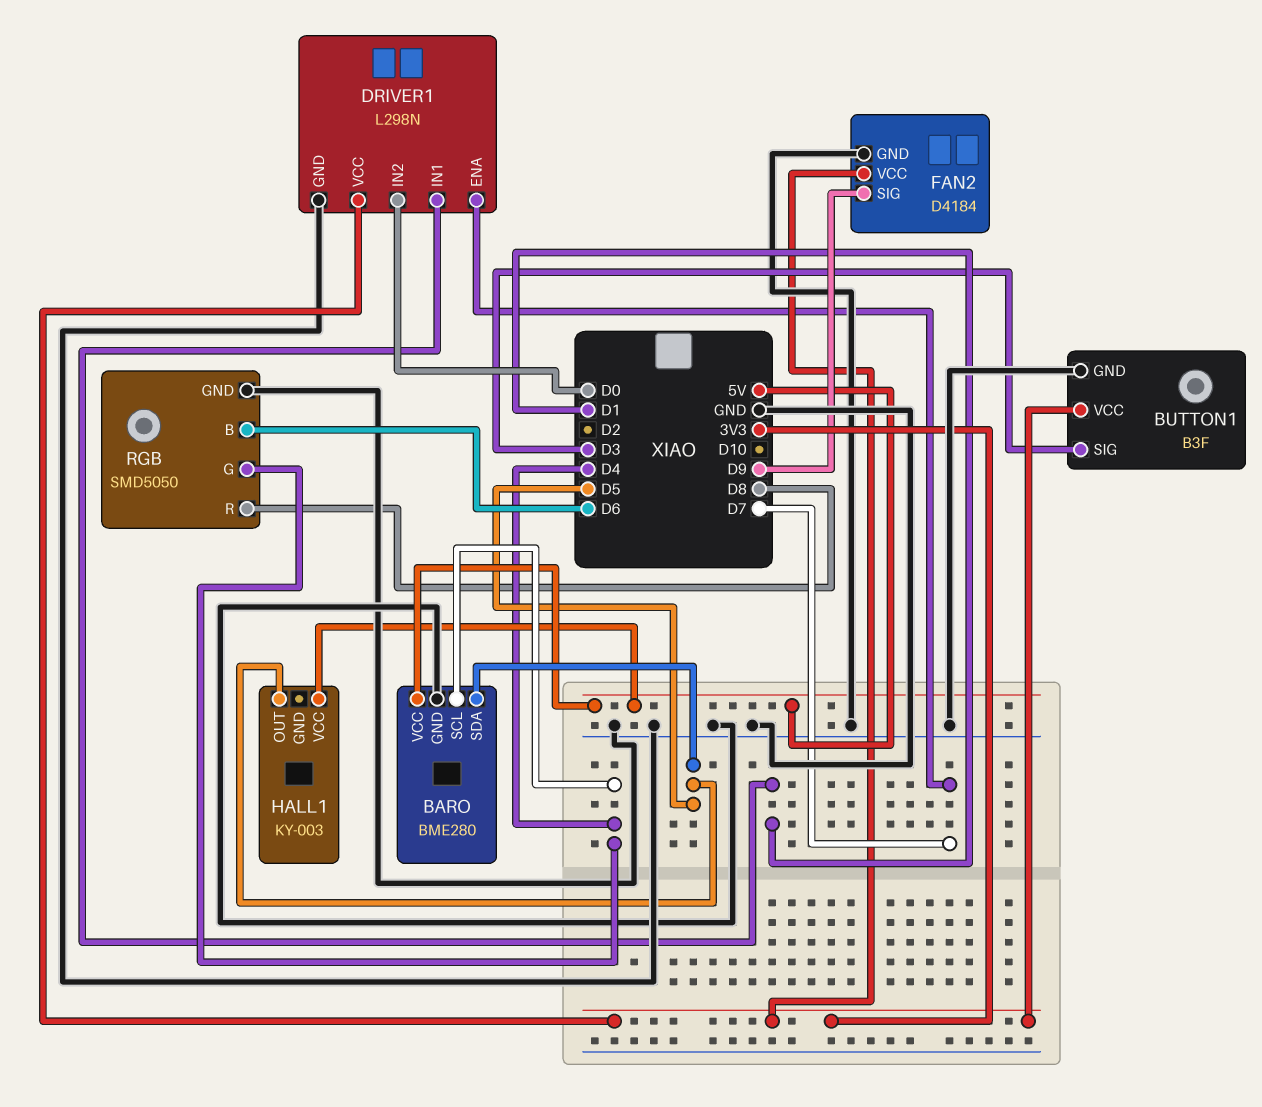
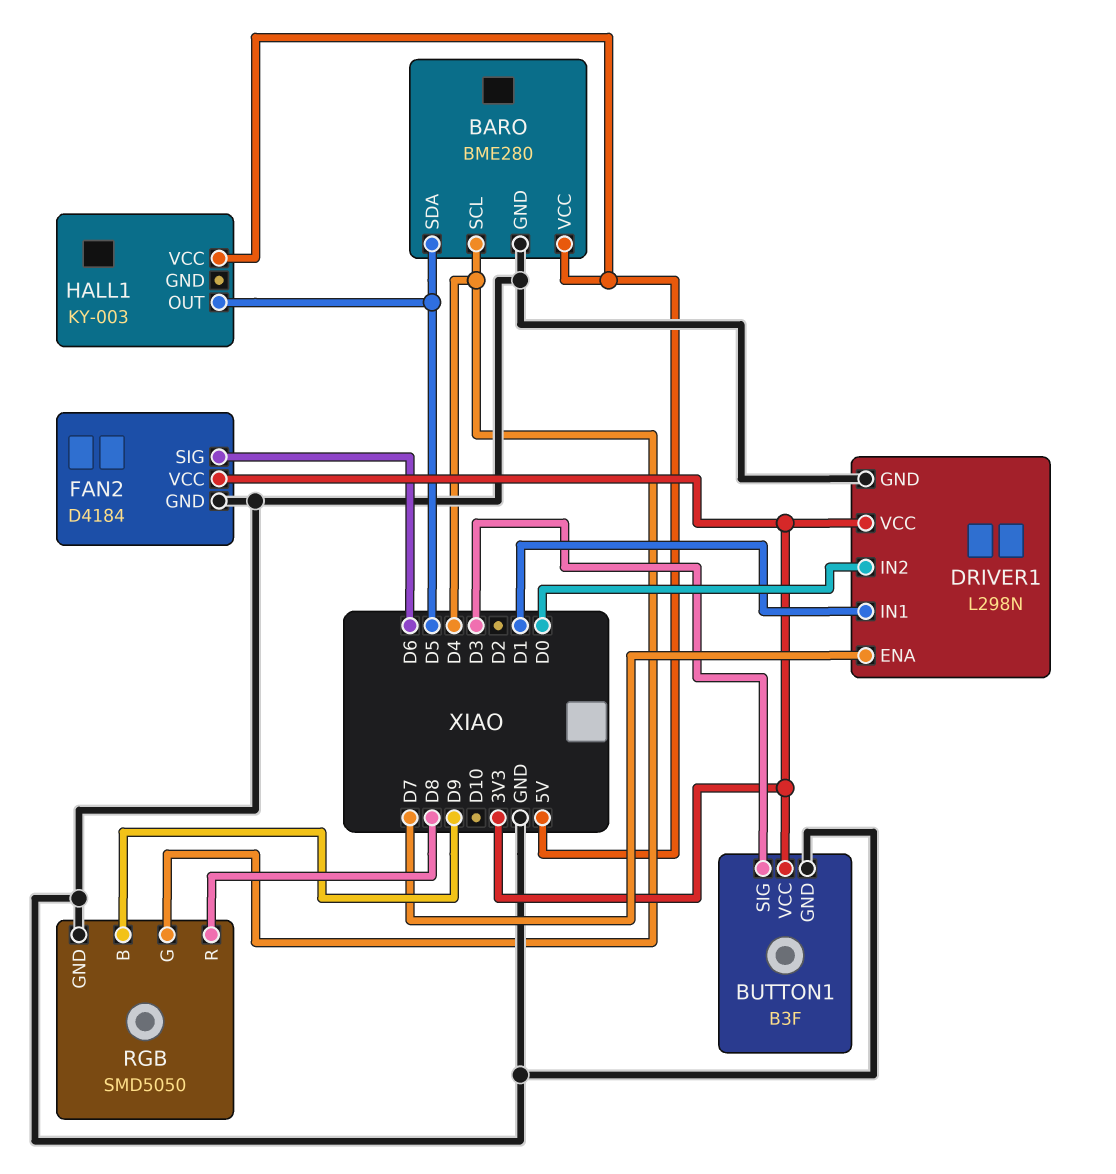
FAN2 pin SIG: D9 -> D6
RGB pin B: D6 -> D9

